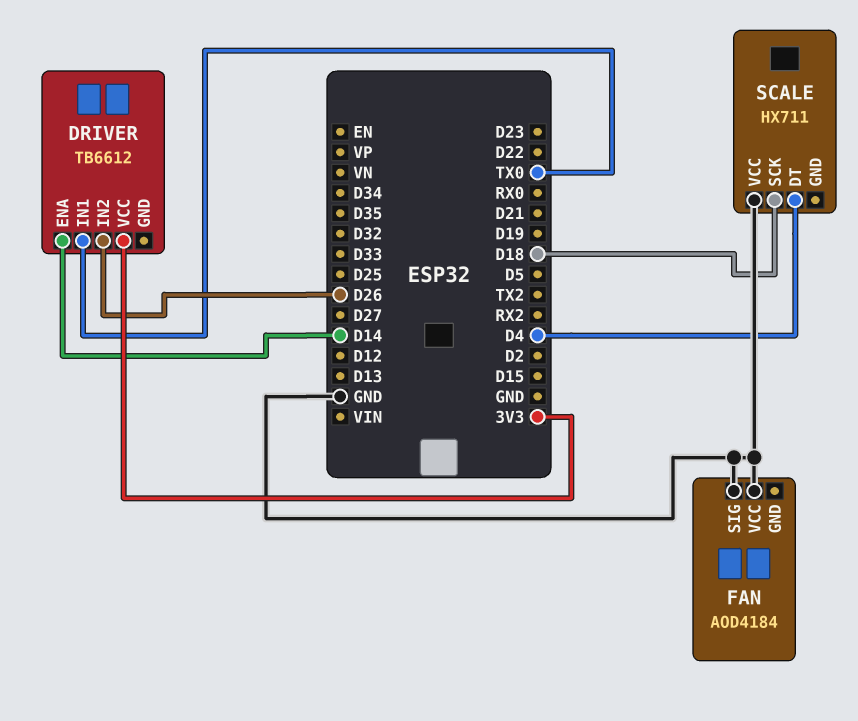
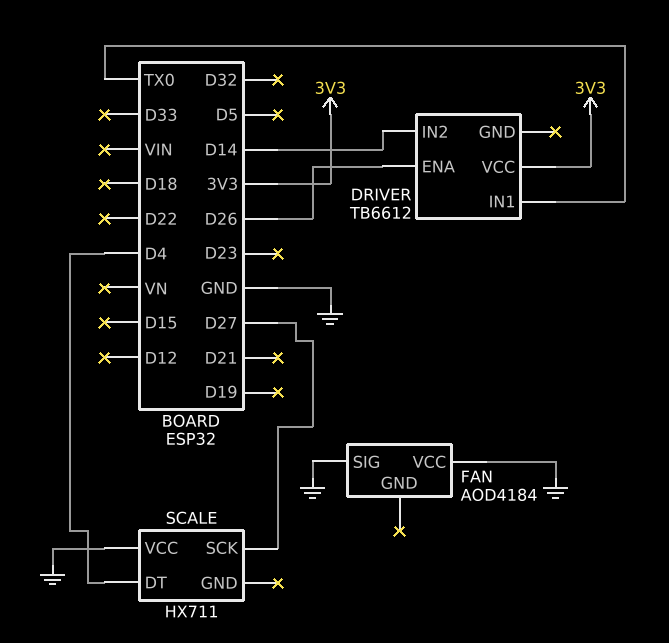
DRIVER pin ENA: D14 -> D26
DRIVER pin IN2: D26 -> D14
SCALE pin SCK: D18 -> D27

